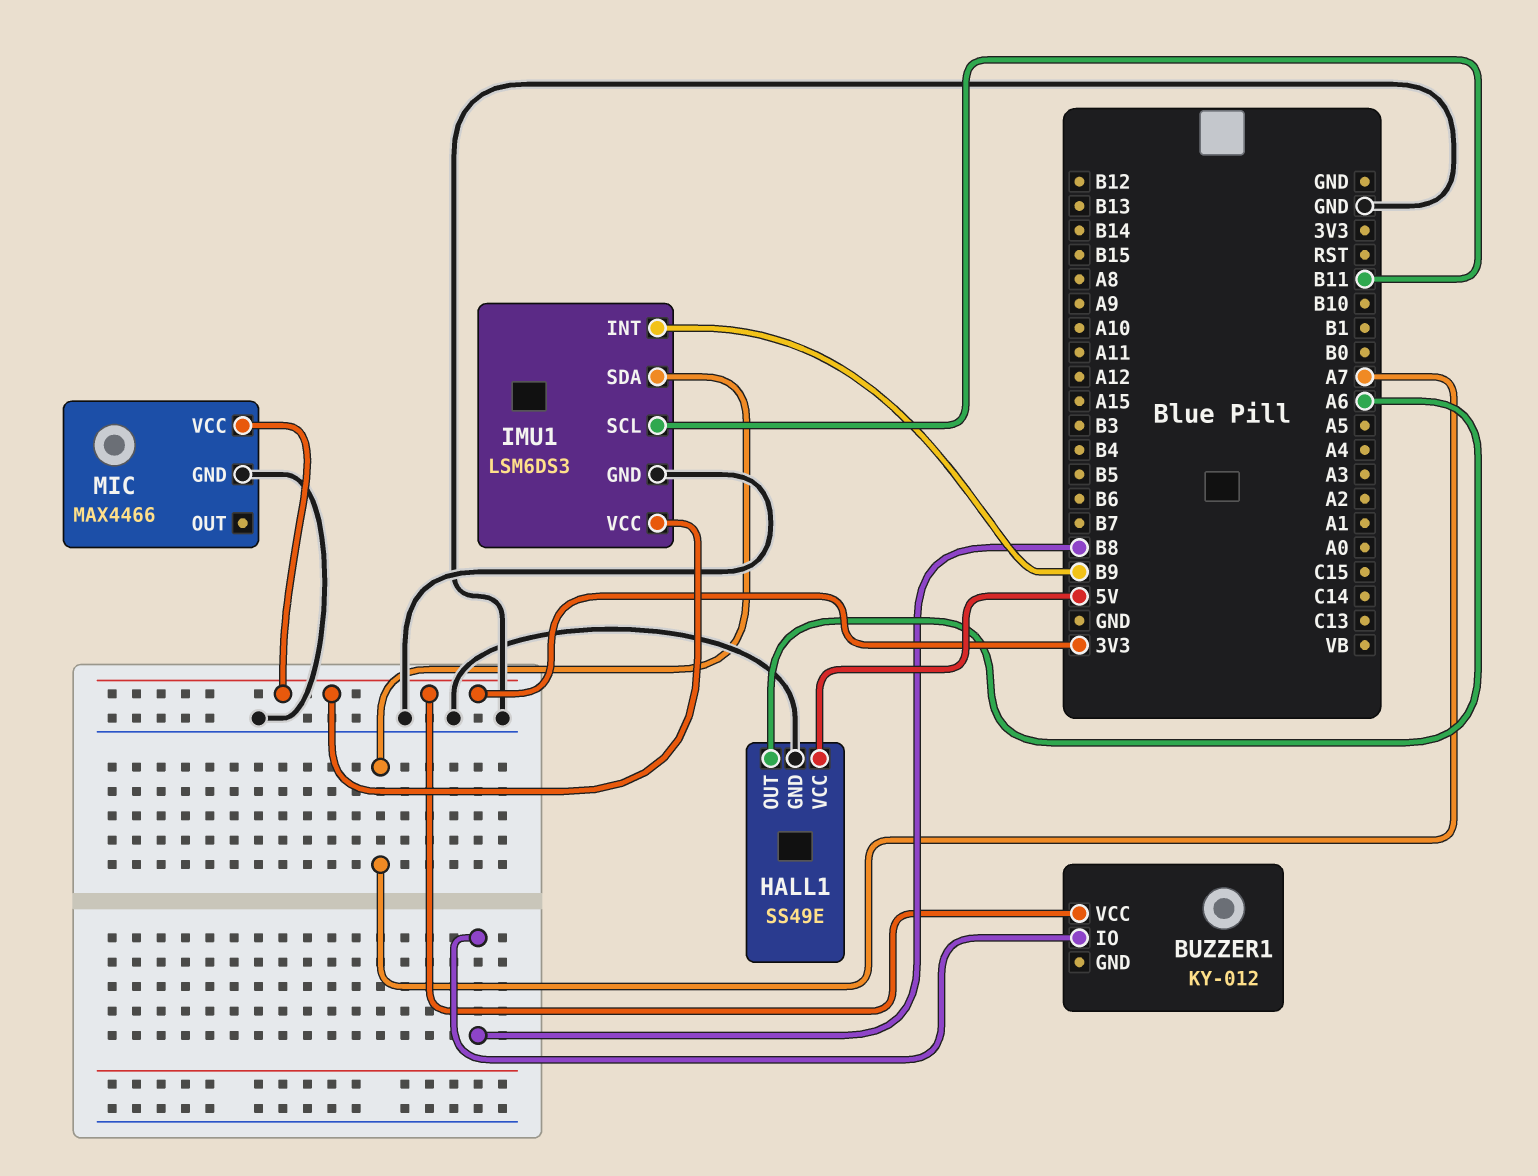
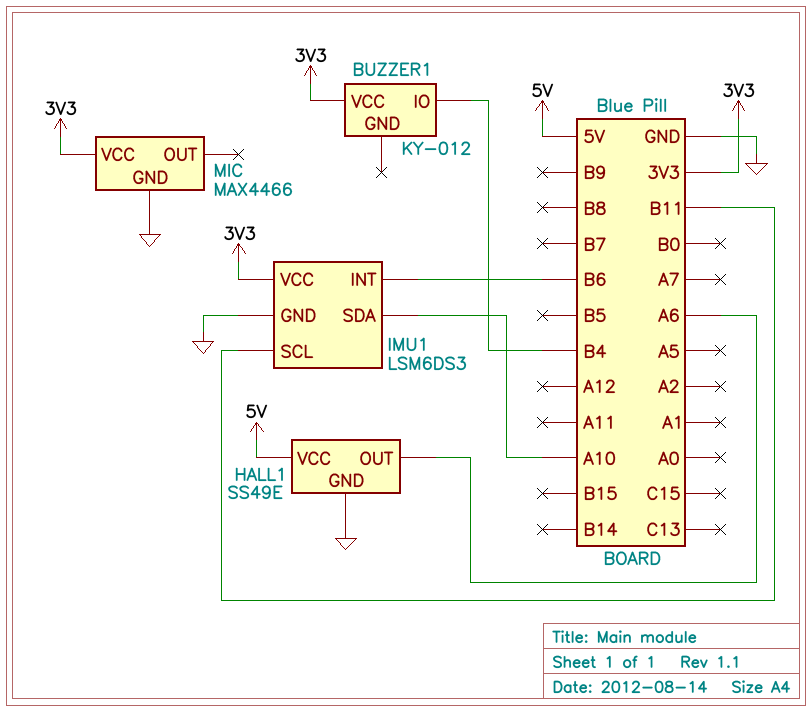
BUZZER1 pin IO: B8 -> B4
IMU1 pin INT: B9 -> B6
IMU1 pin SDA: A7 -> A10

